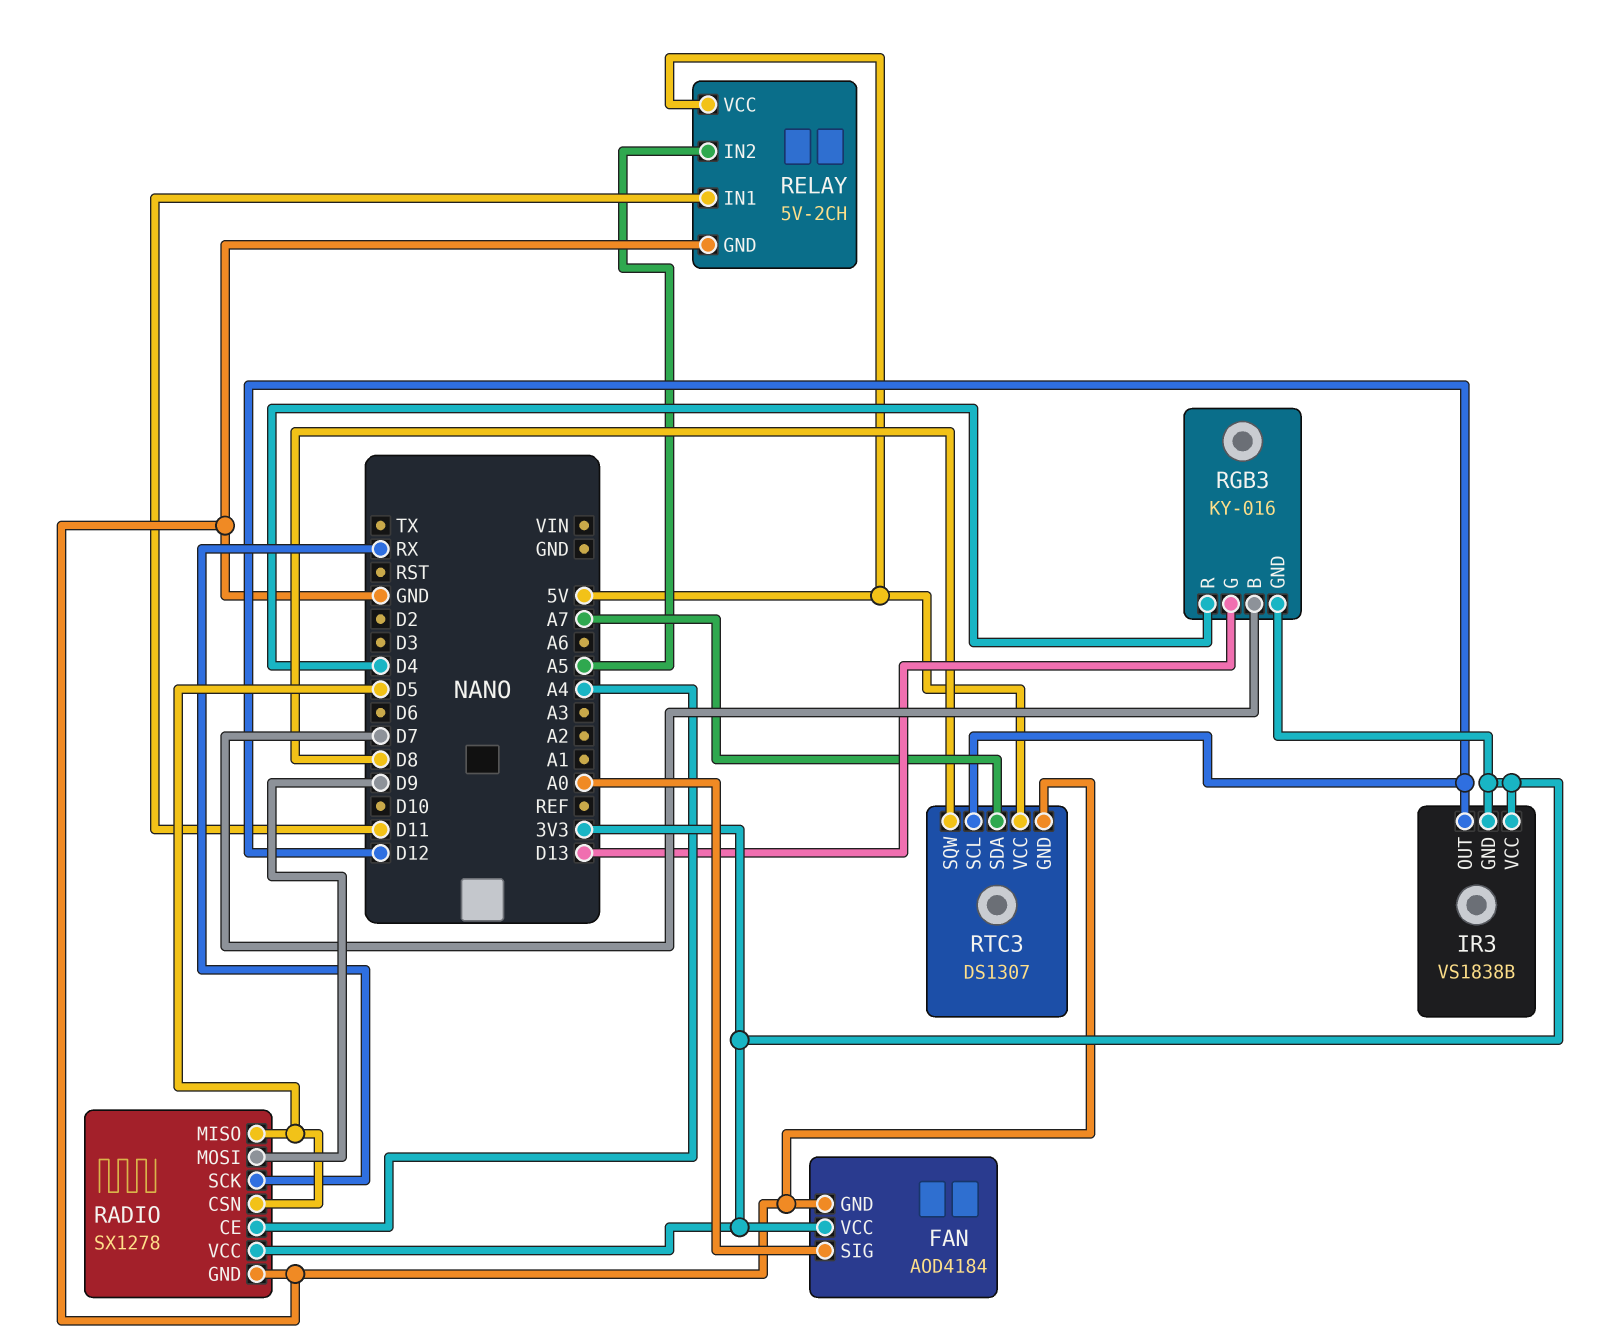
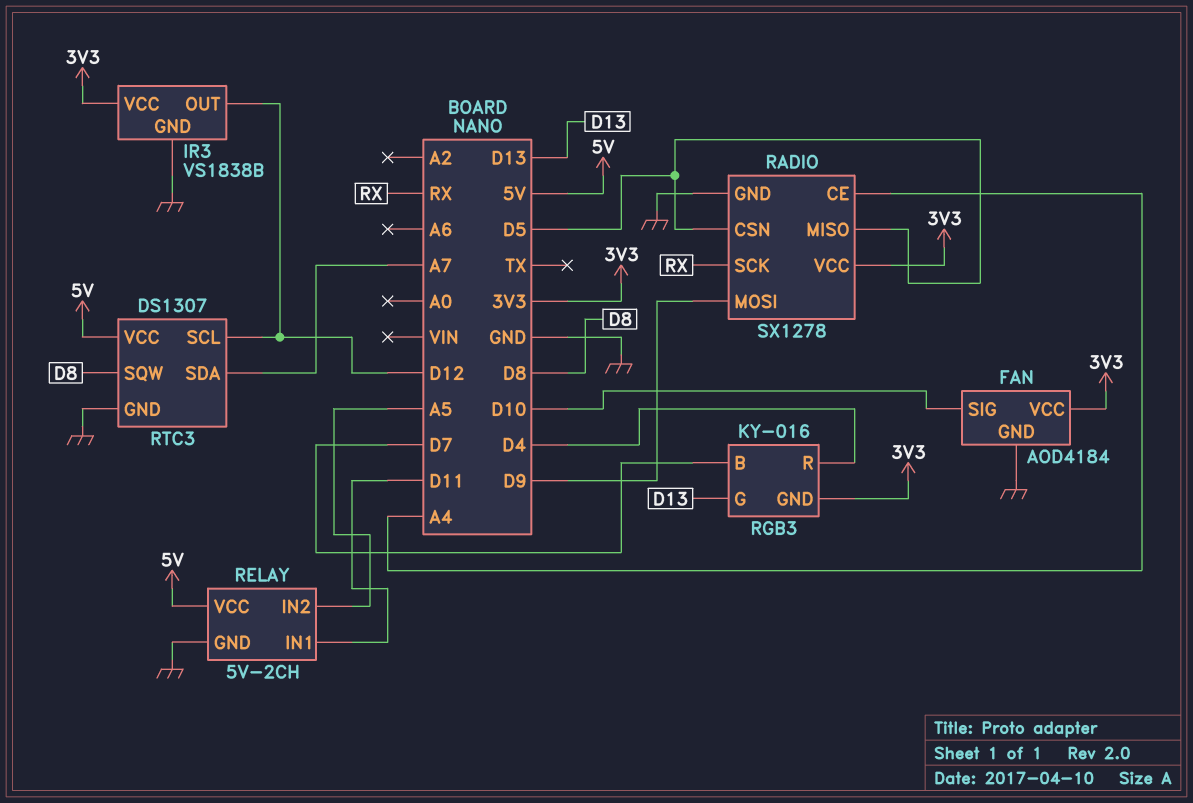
FAN pin SIG: A0 -> D10
IR3 pin GND: 3V3 -> GND

